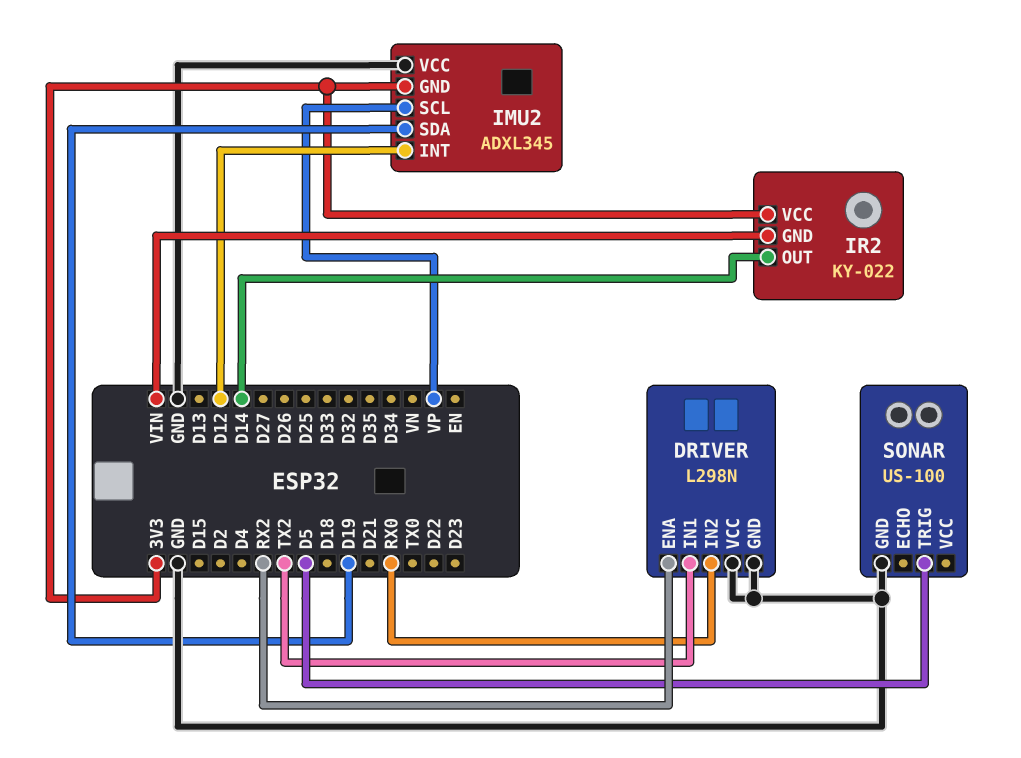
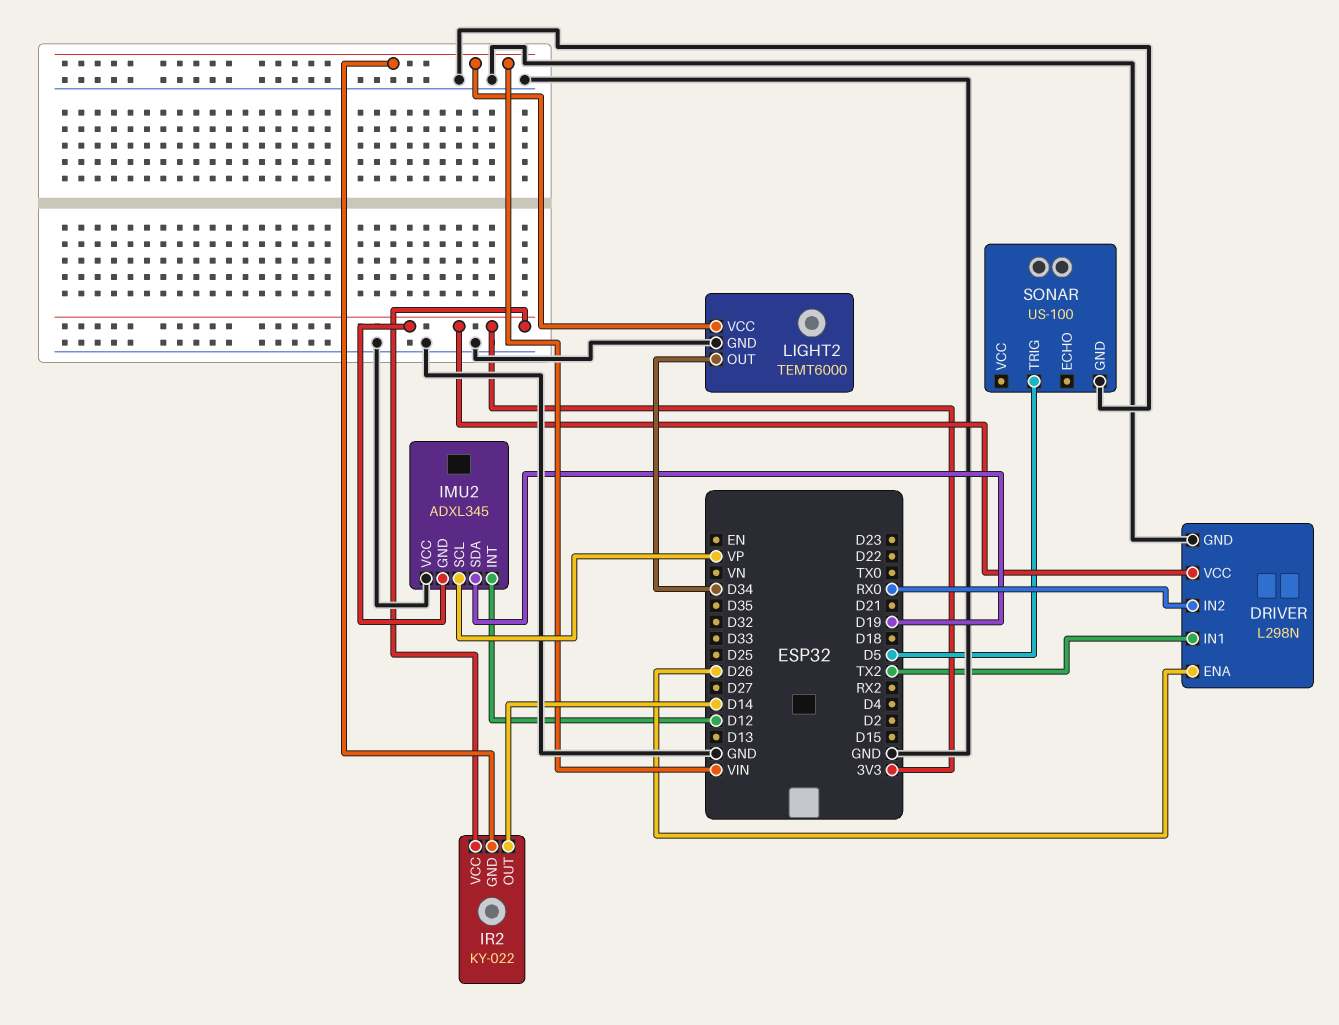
DRIVER pin ENA: RX2 -> D26
DRIVER pin VCC: GND -> 3V3
LIGHT2: none -> TEMT6000
LIGHT2 pin GND: none -> GND
LIGHT2 pin OUT: none -> D34
LIGHT2 pin VCC: none -> VIN

